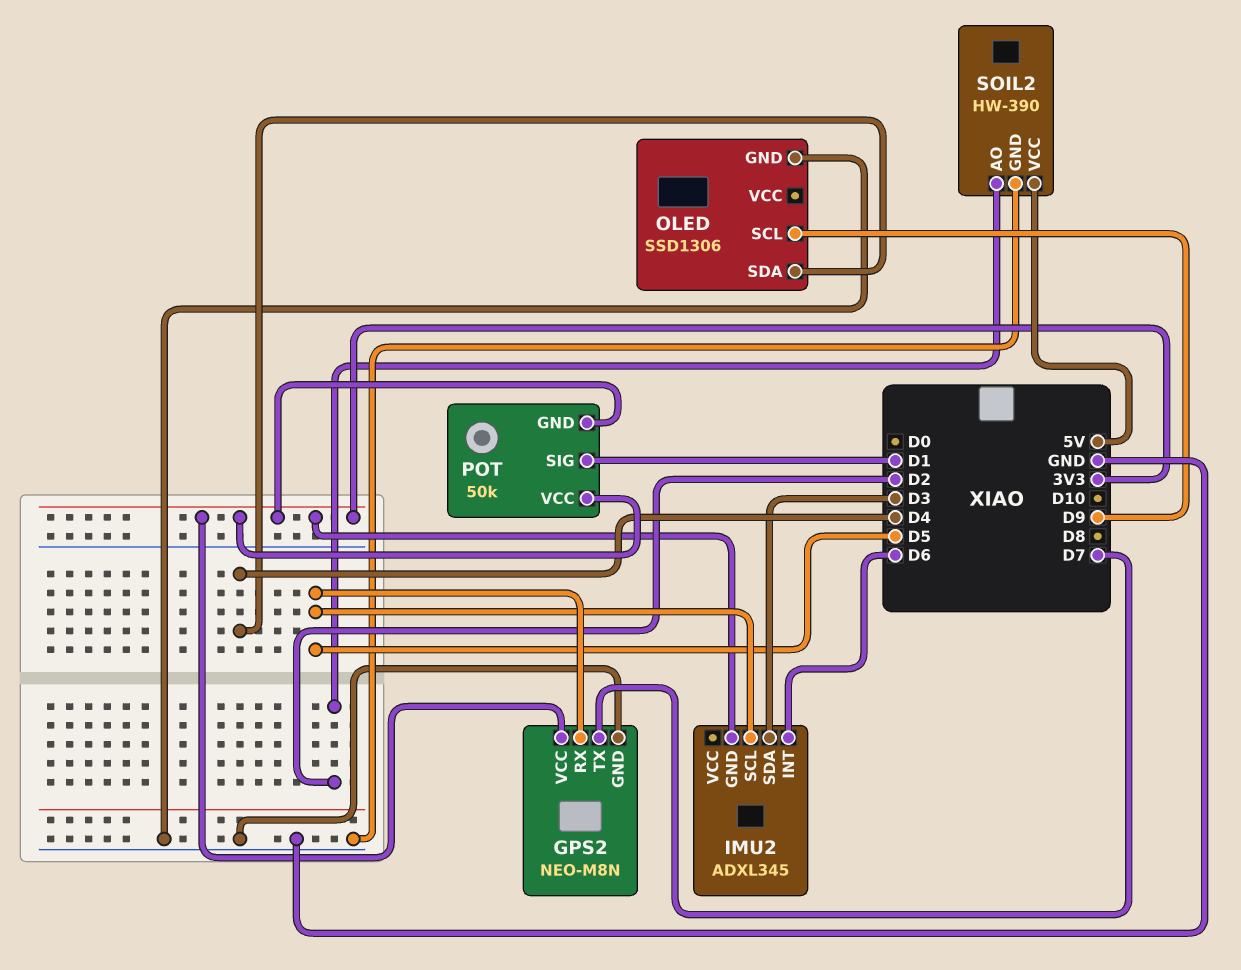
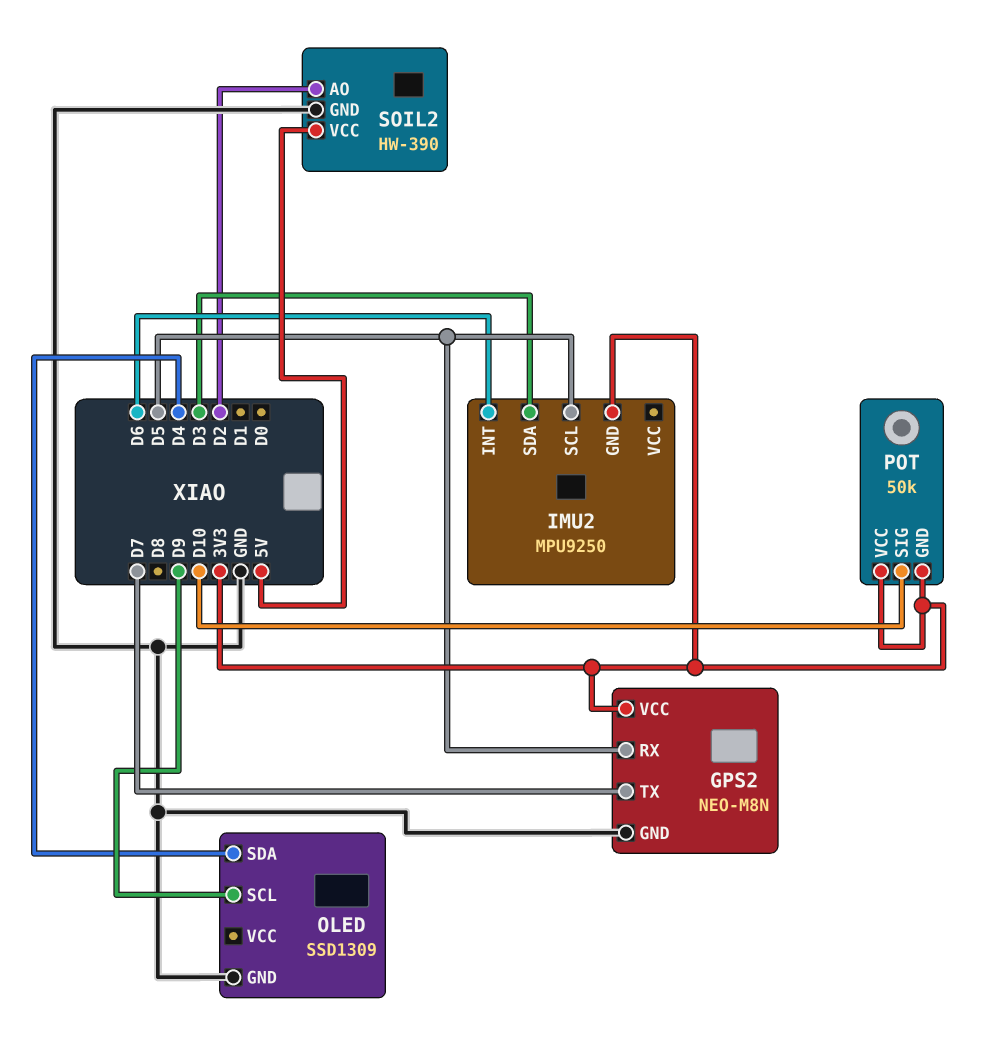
IMU2: ADXL345 -> MPU9250
OLED: SSD1306 -> SSD1309
POT pin SIG: D1 -> D10

